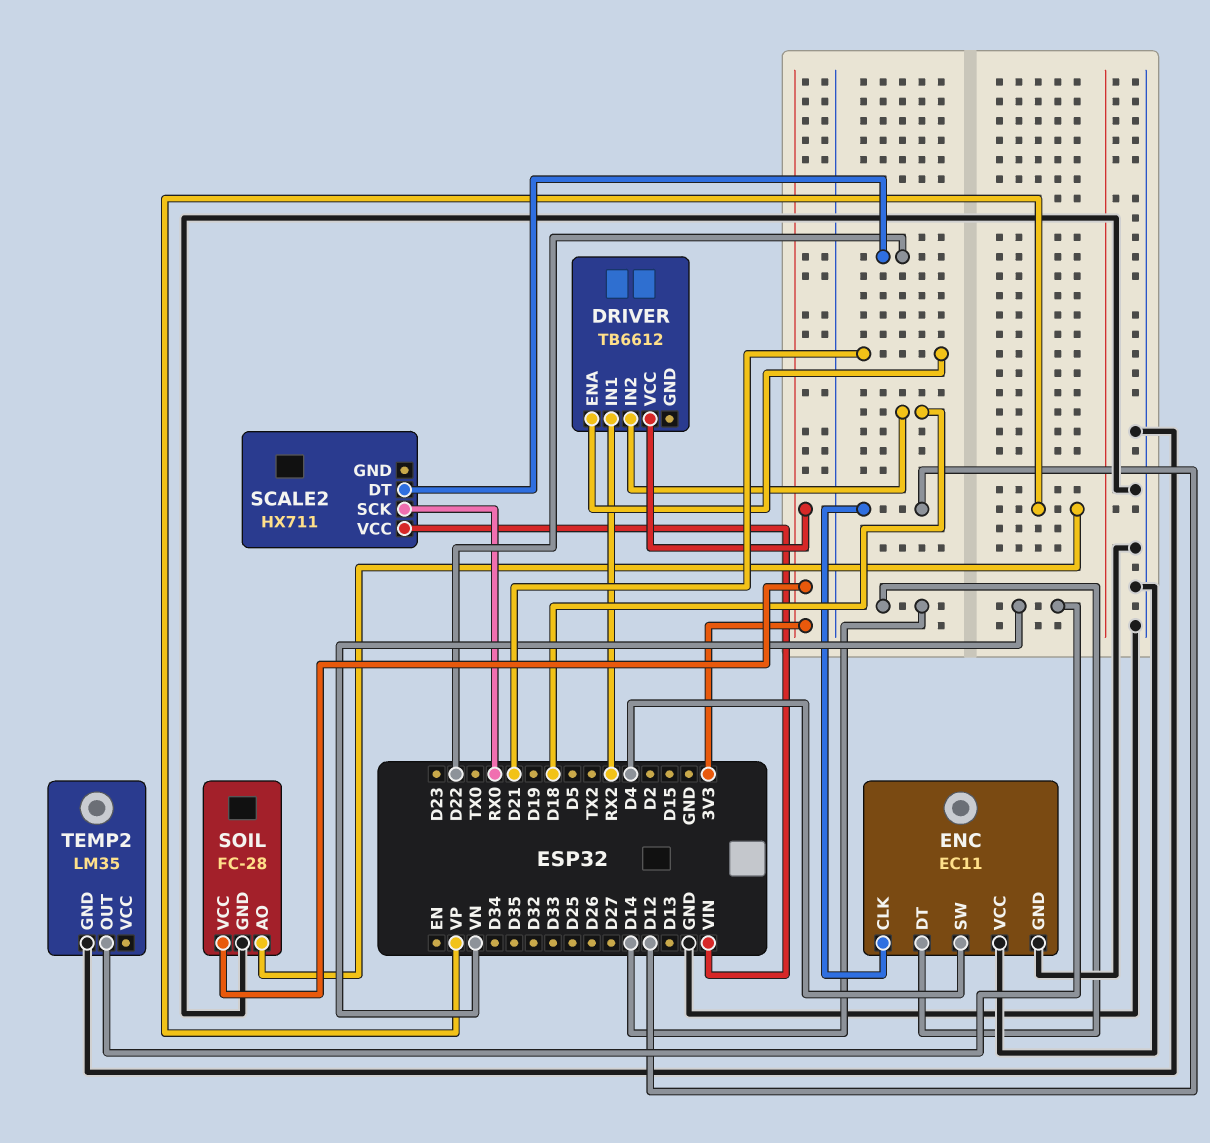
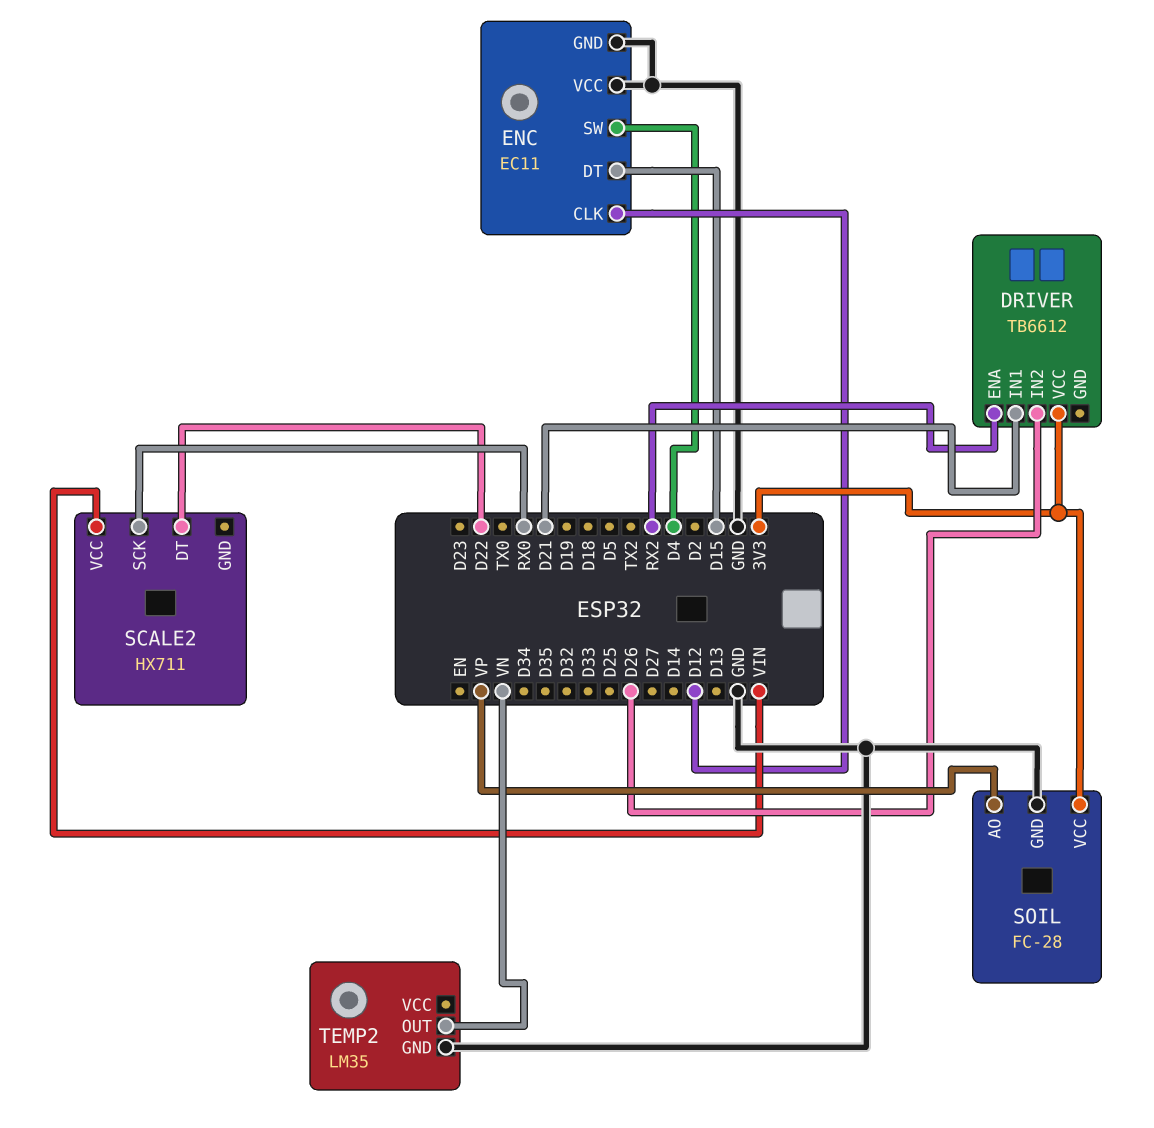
DRIVER pin ENA: D21 -> RX2
DRIVER pin IN1: RX2 -> D21
DRIVER pin IN2: D18 -> D26
ENC pin DT: D14 -> D15

